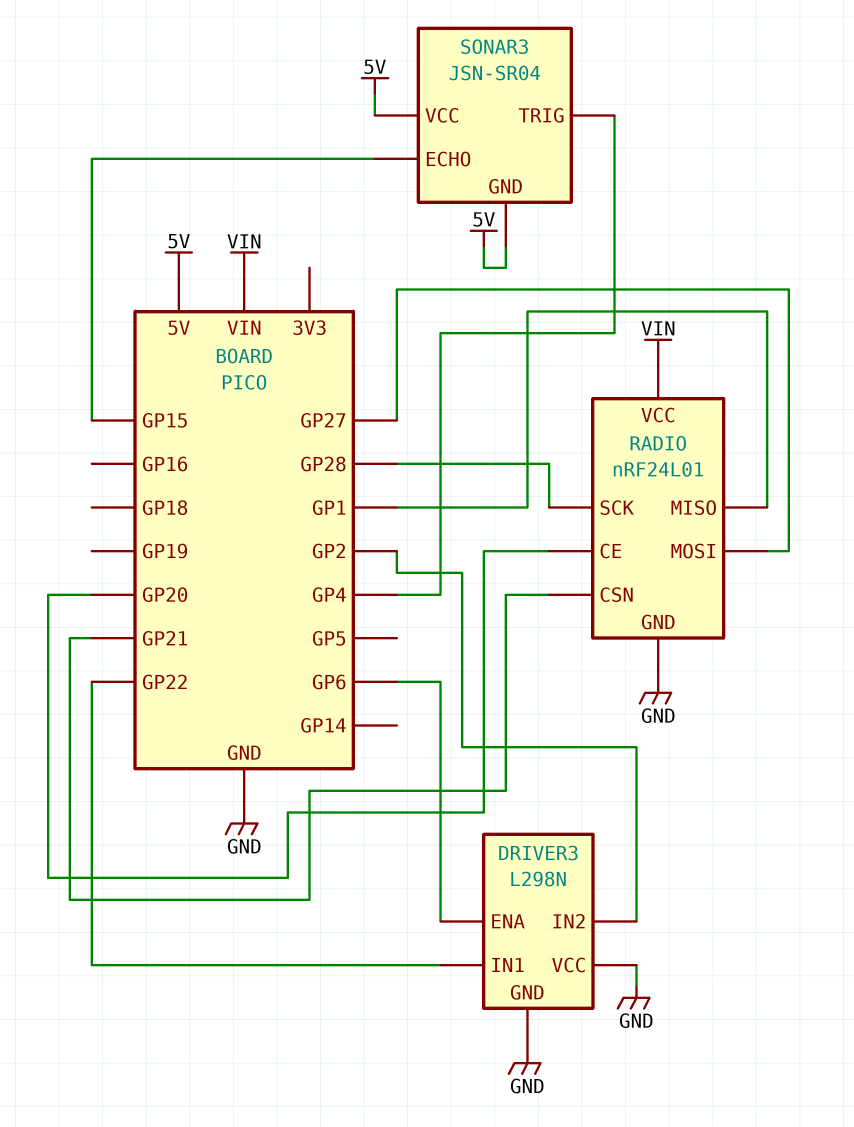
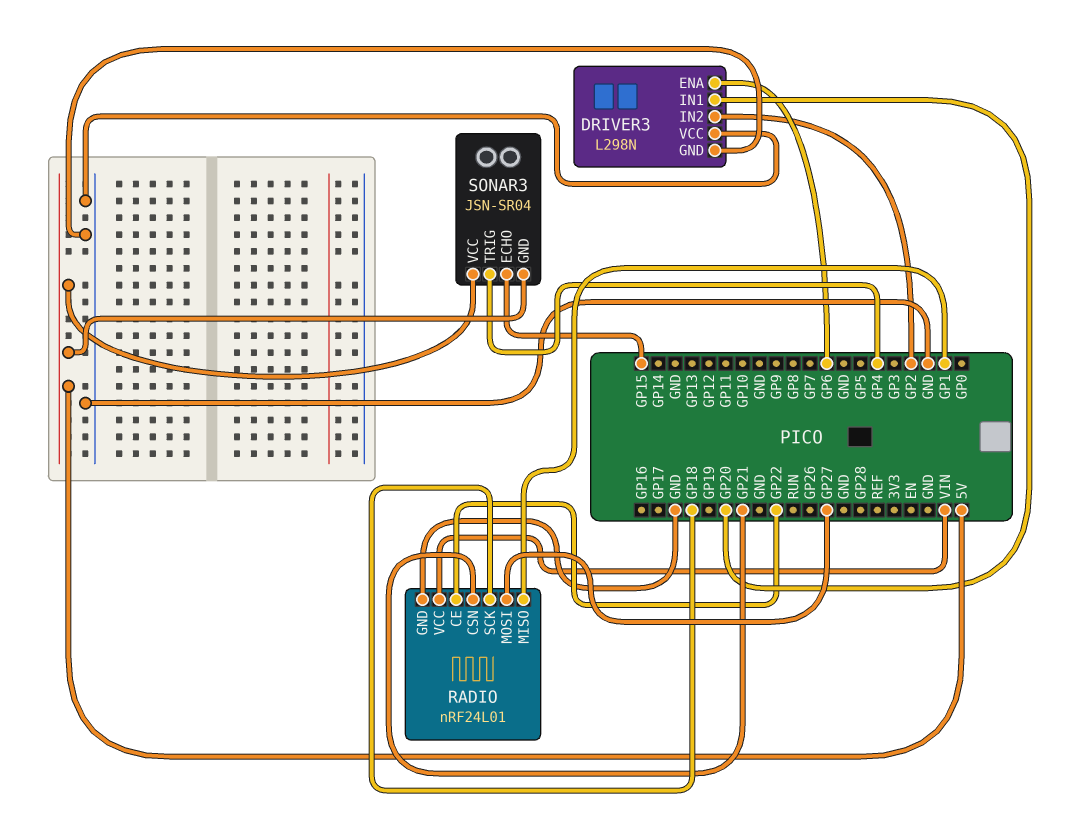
DRIVER3 pin IN1: GP22 -> GP20
RADIO pin CE: GP20 -> GP22
RADIO pin SCK: GP28 -> GP18

